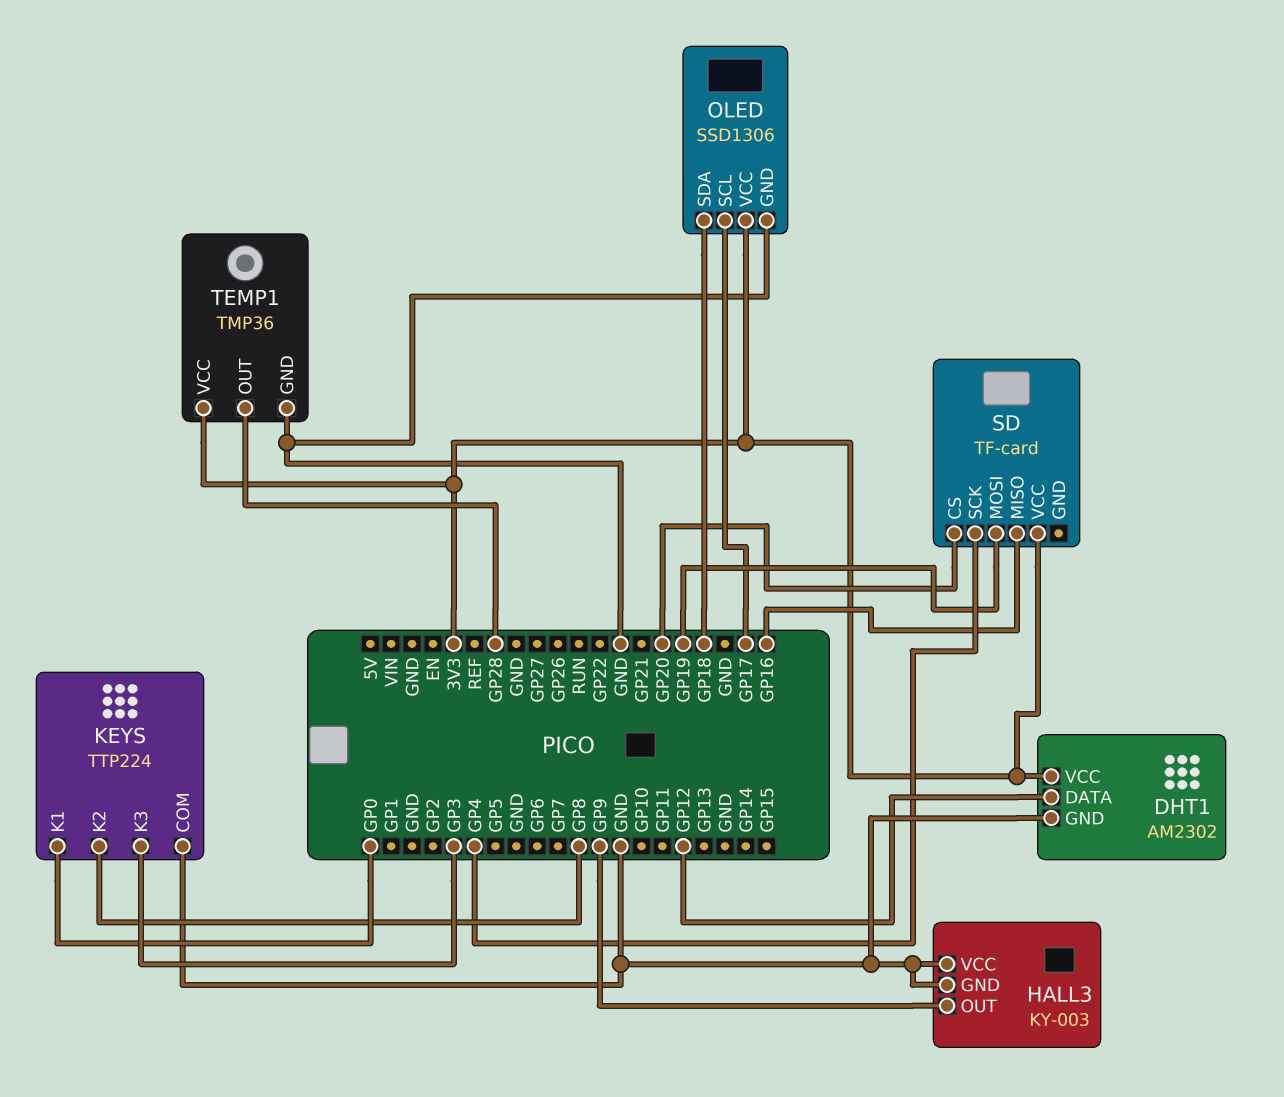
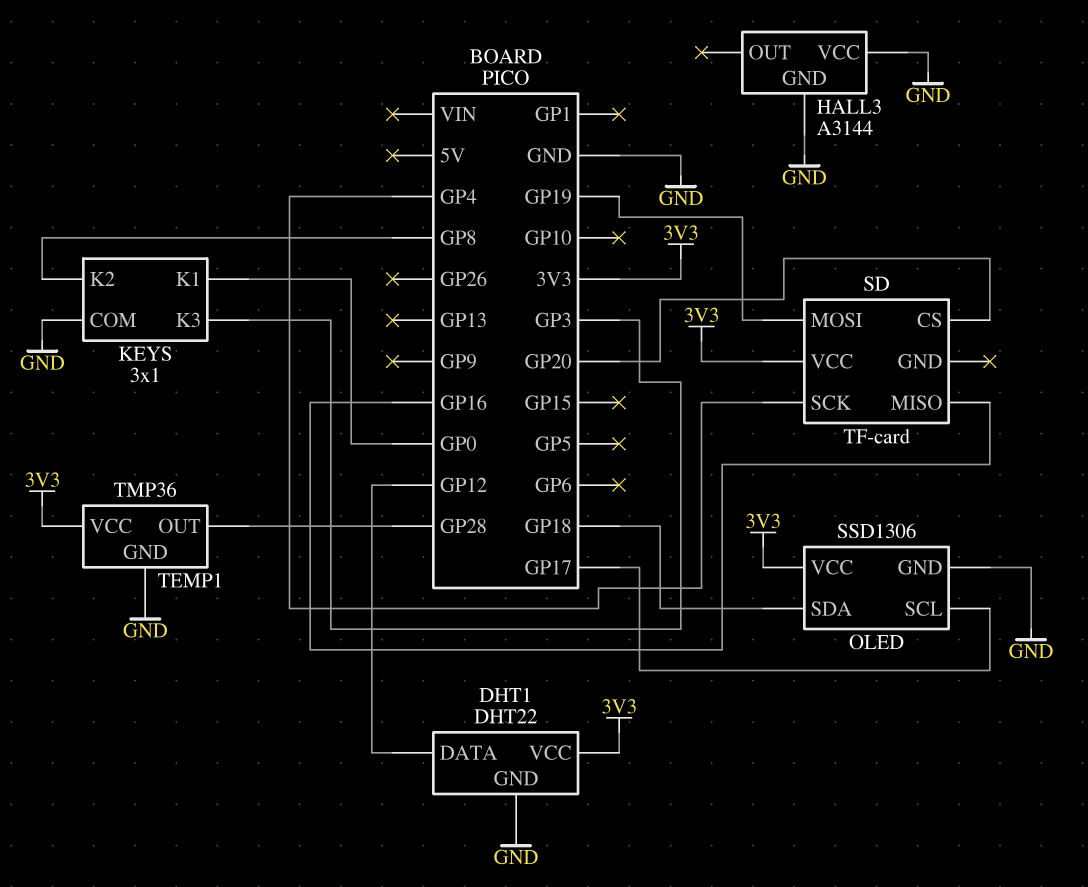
DHT1: AM2302 -> DHT22
HALL3: KY-003 -> A3144
HALL3 pin OUT: GP9 -> none
KEYS: TTP224 -> 3x1

